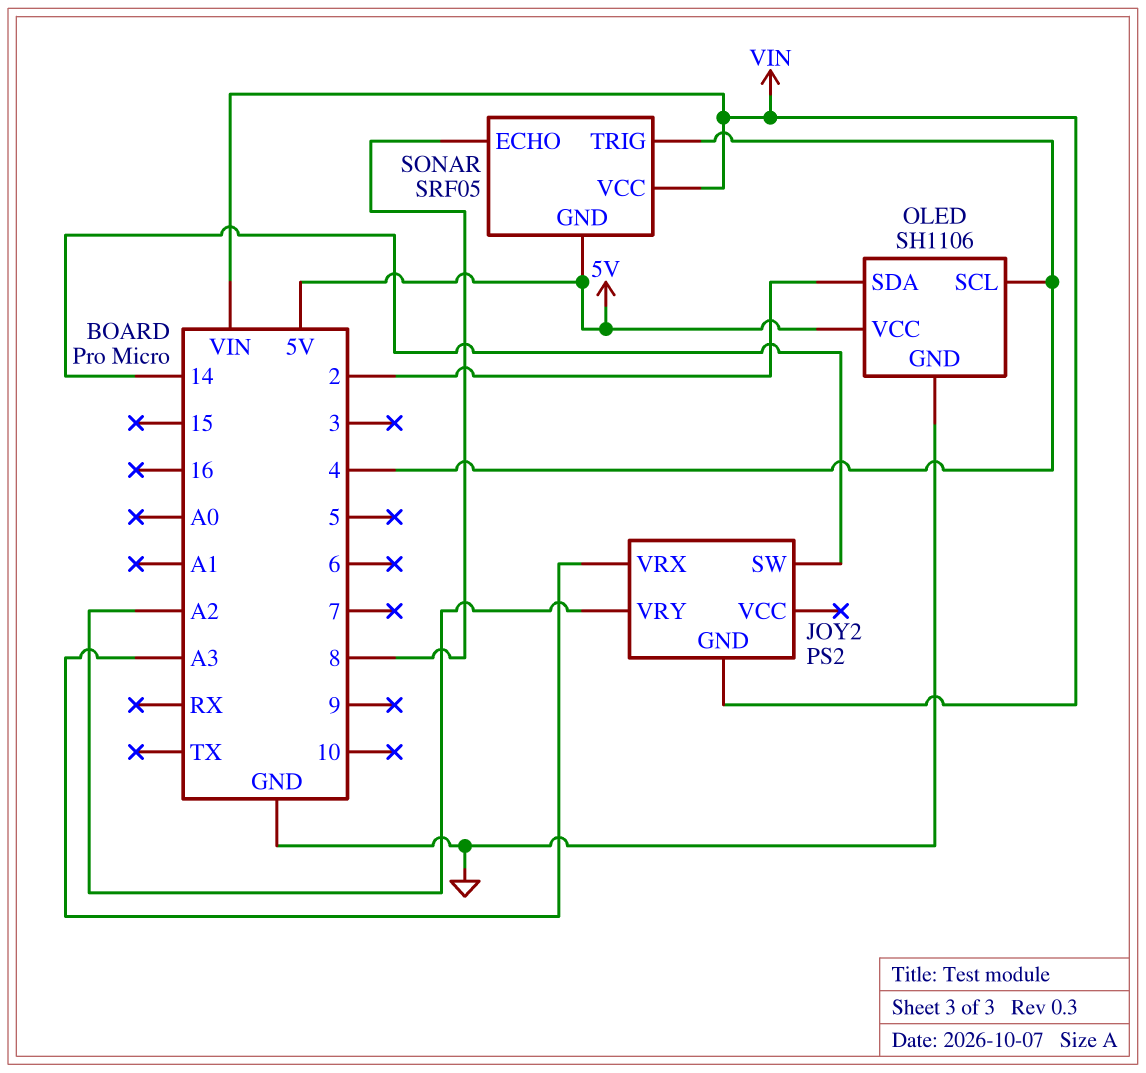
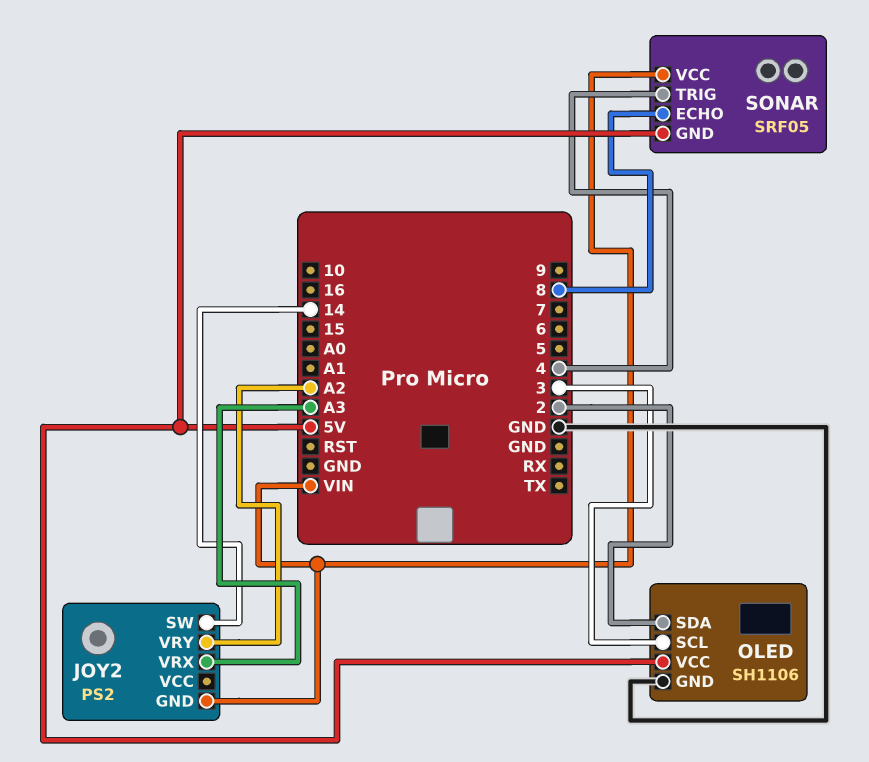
OLED pin SCL: 4 -> 3

